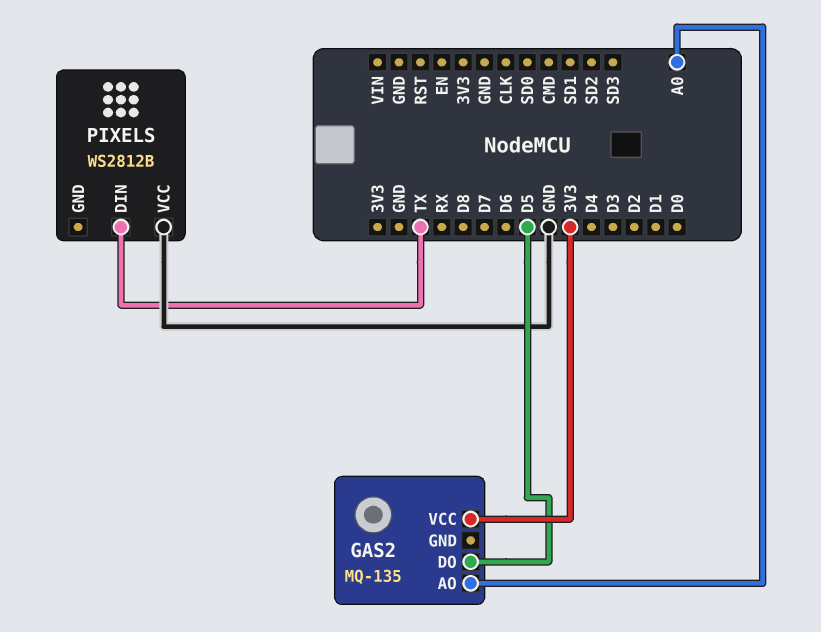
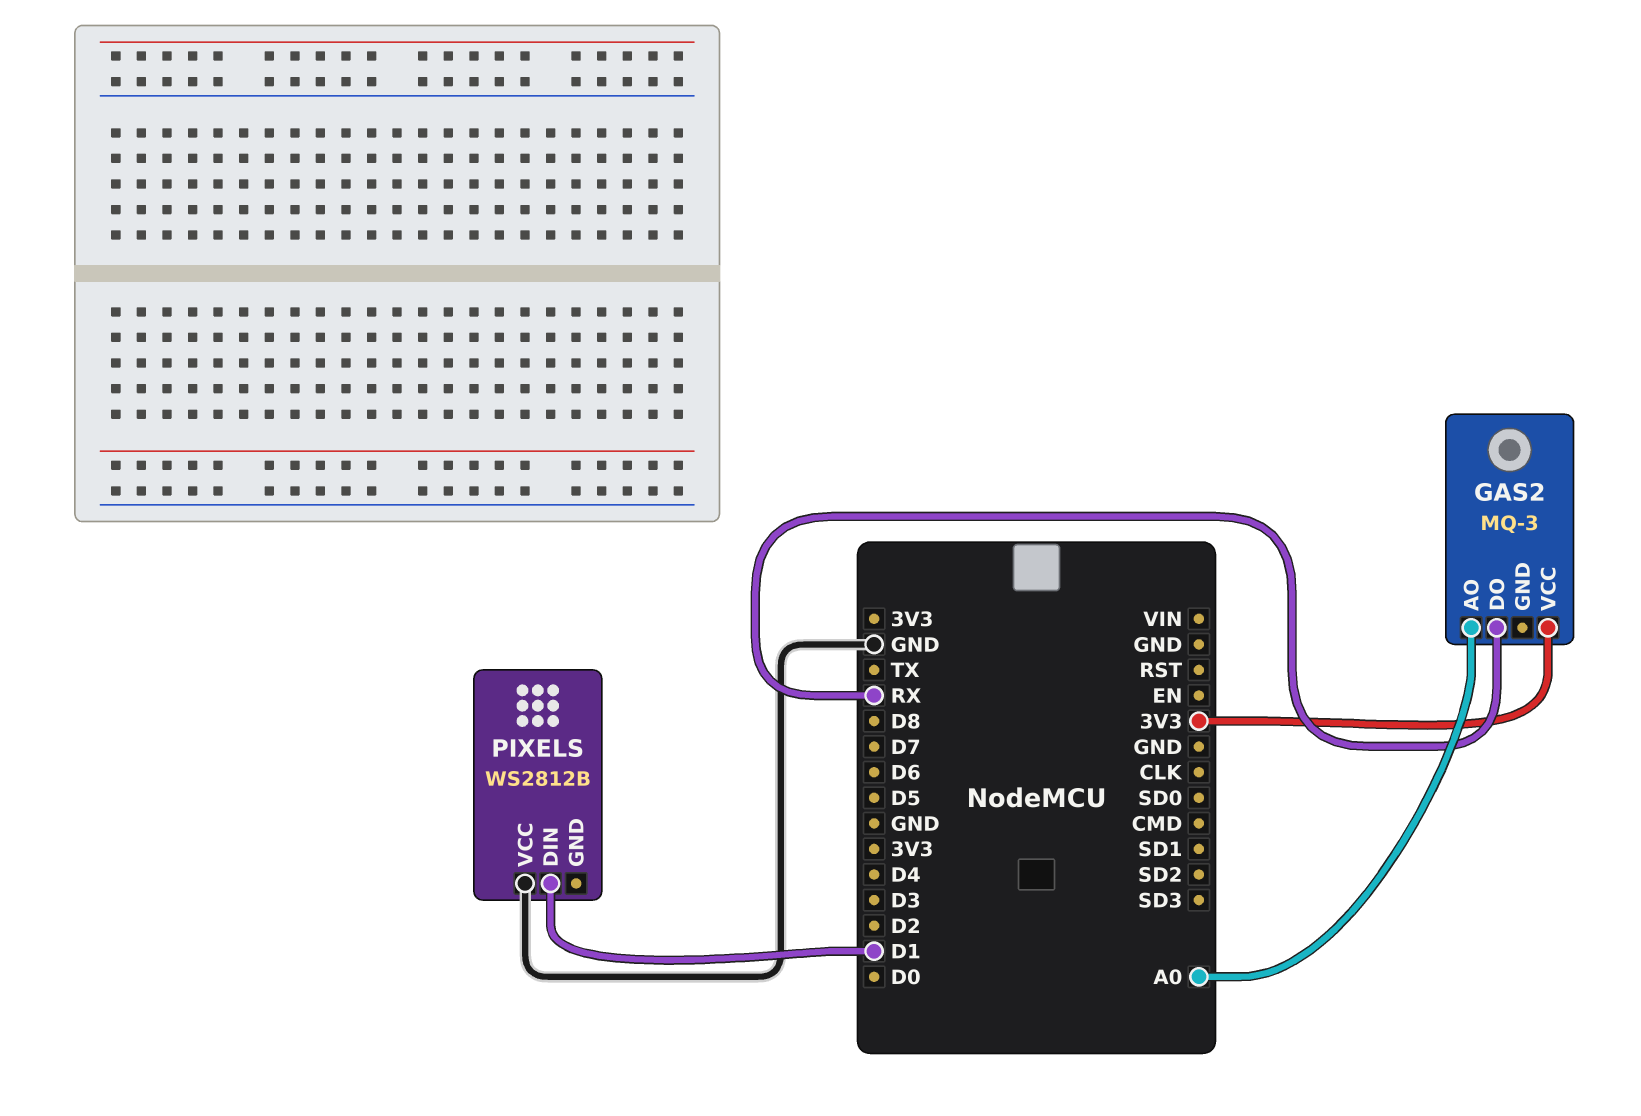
GAS2: MQ-135 -> MQ-3
GAS2 pin DO: D5 -> RX
PIXELS pin DIN: TX -> D1

